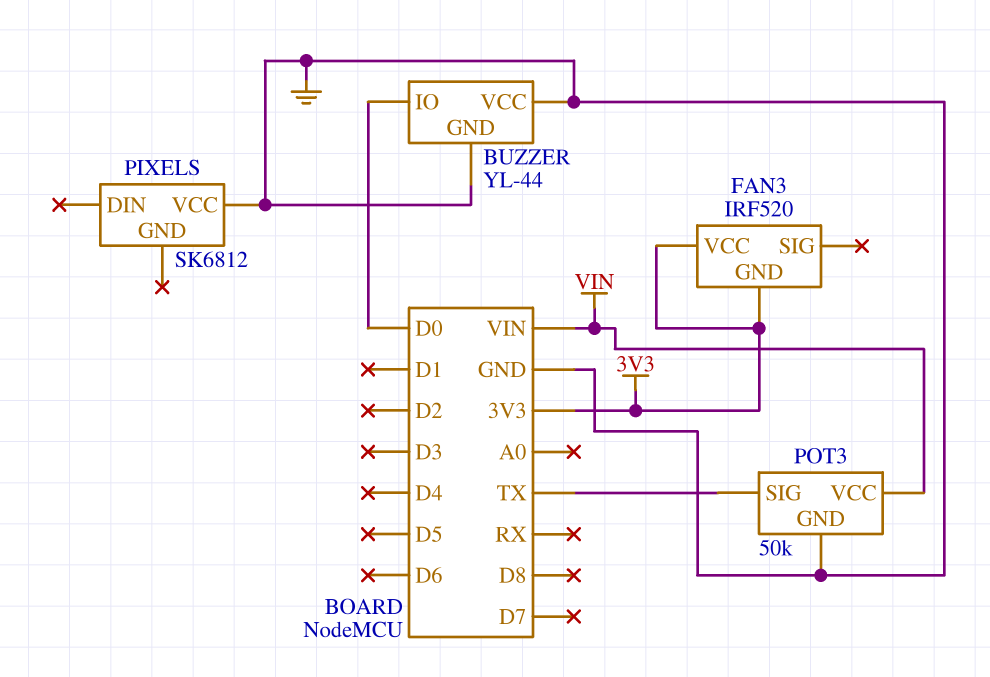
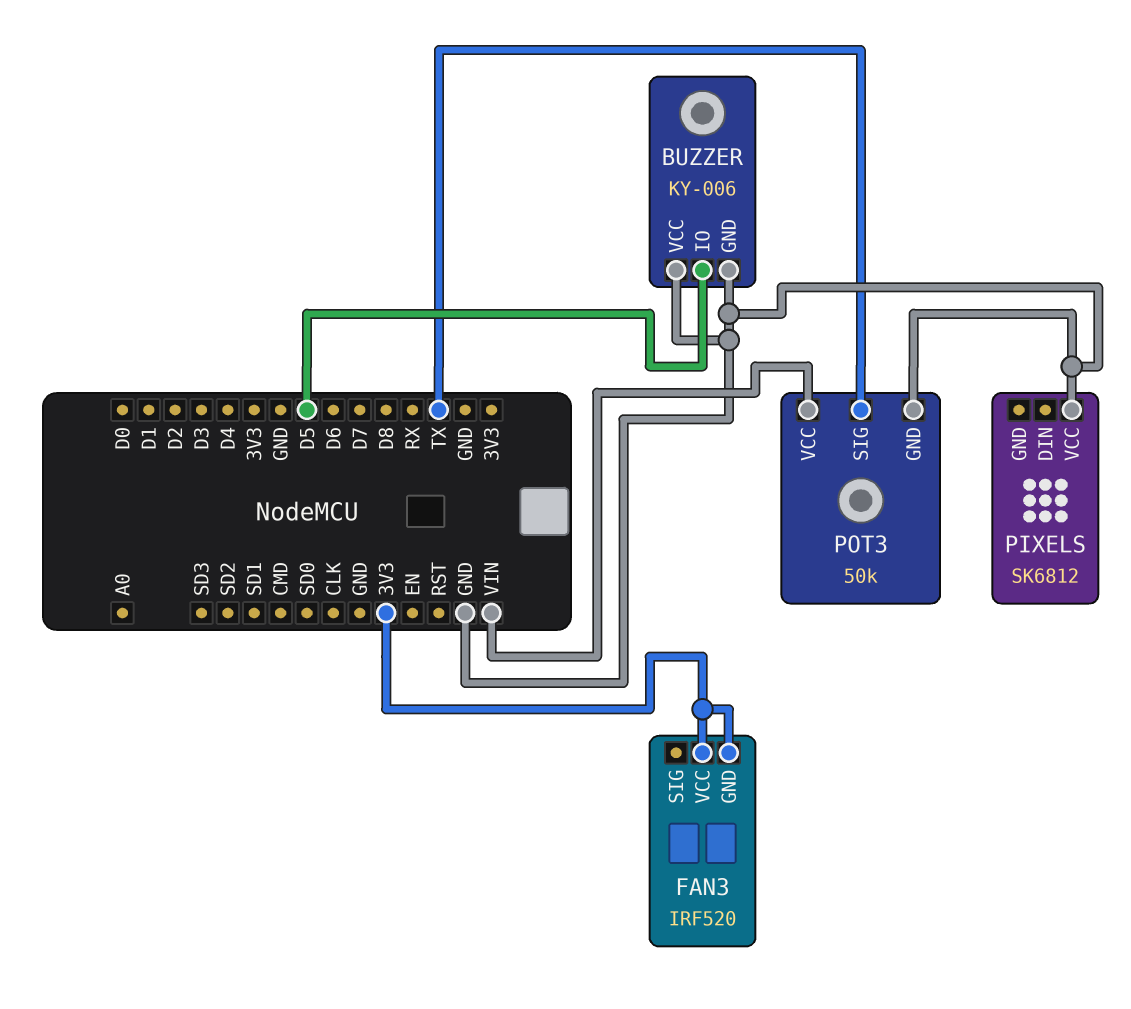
BUZZER: YL-44 -> KY-006
BUZZER pin IO: D0 -> D5

